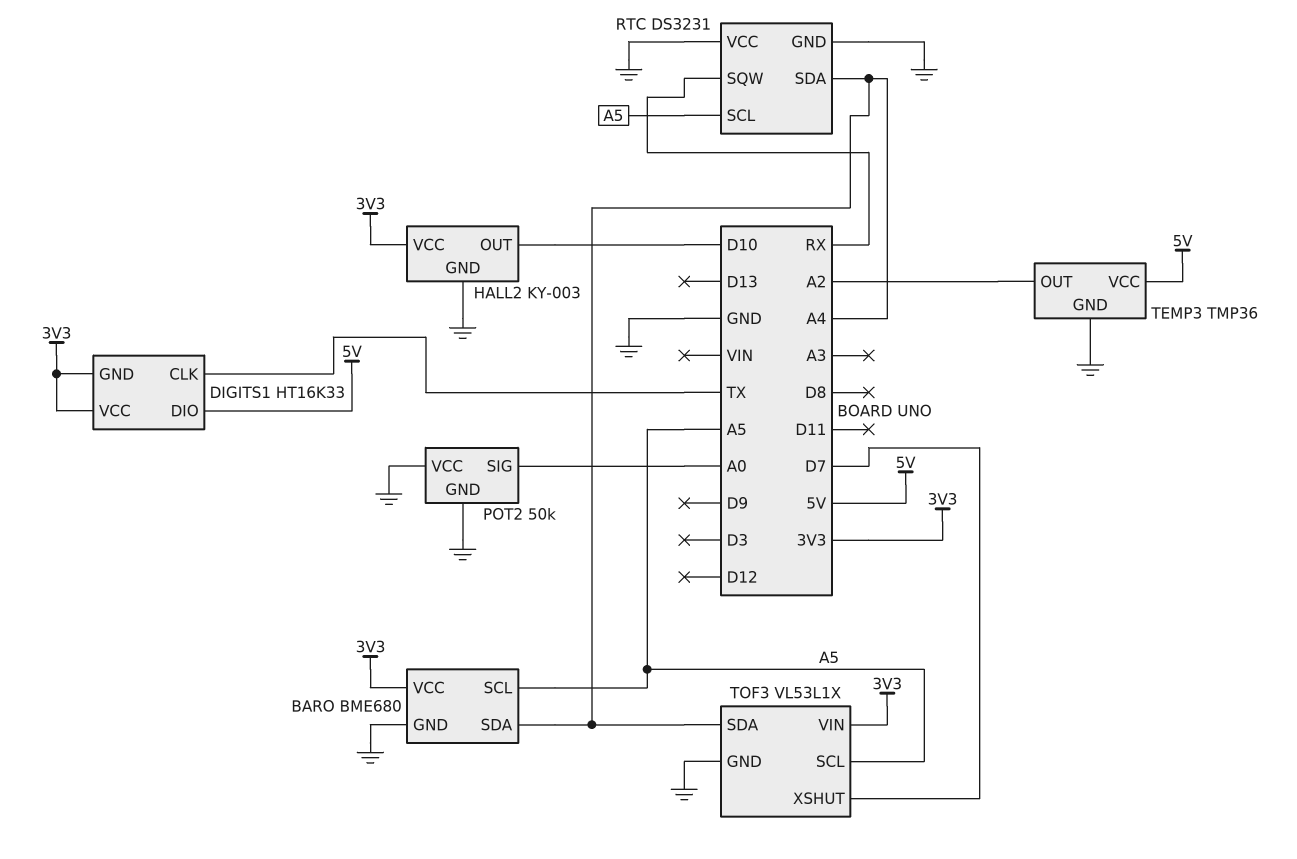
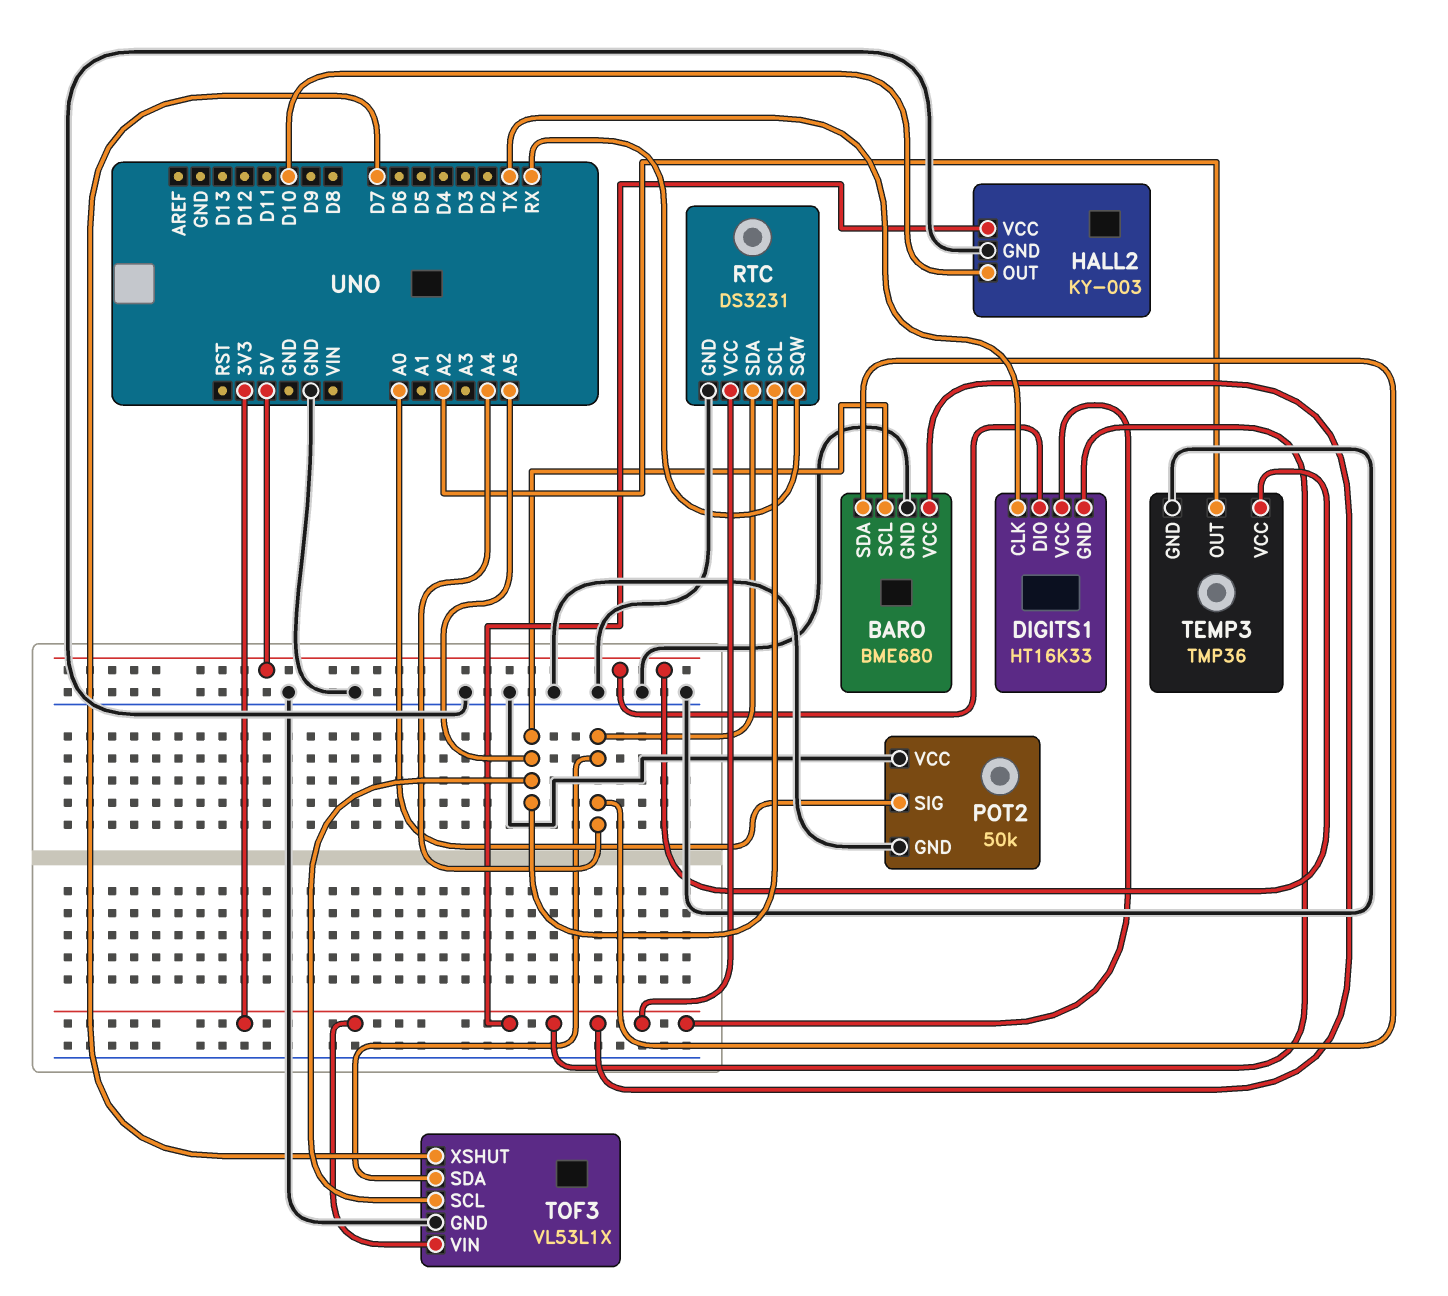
RTC pin VCC: GND -> 3V3

